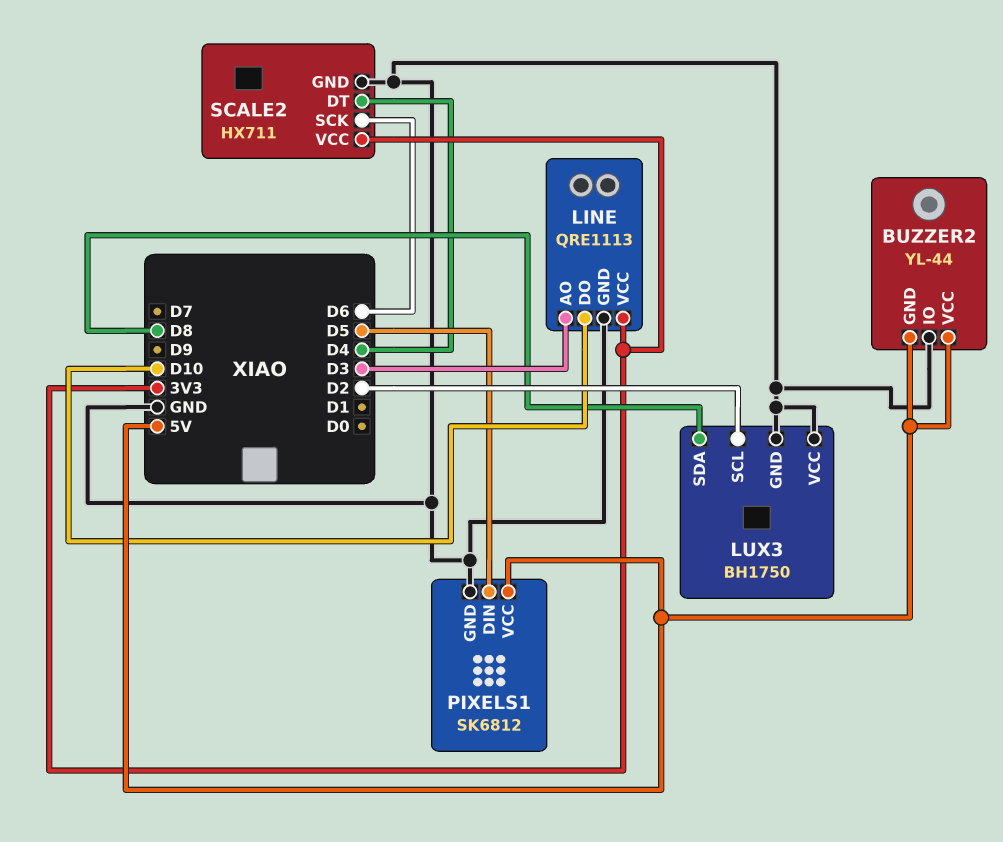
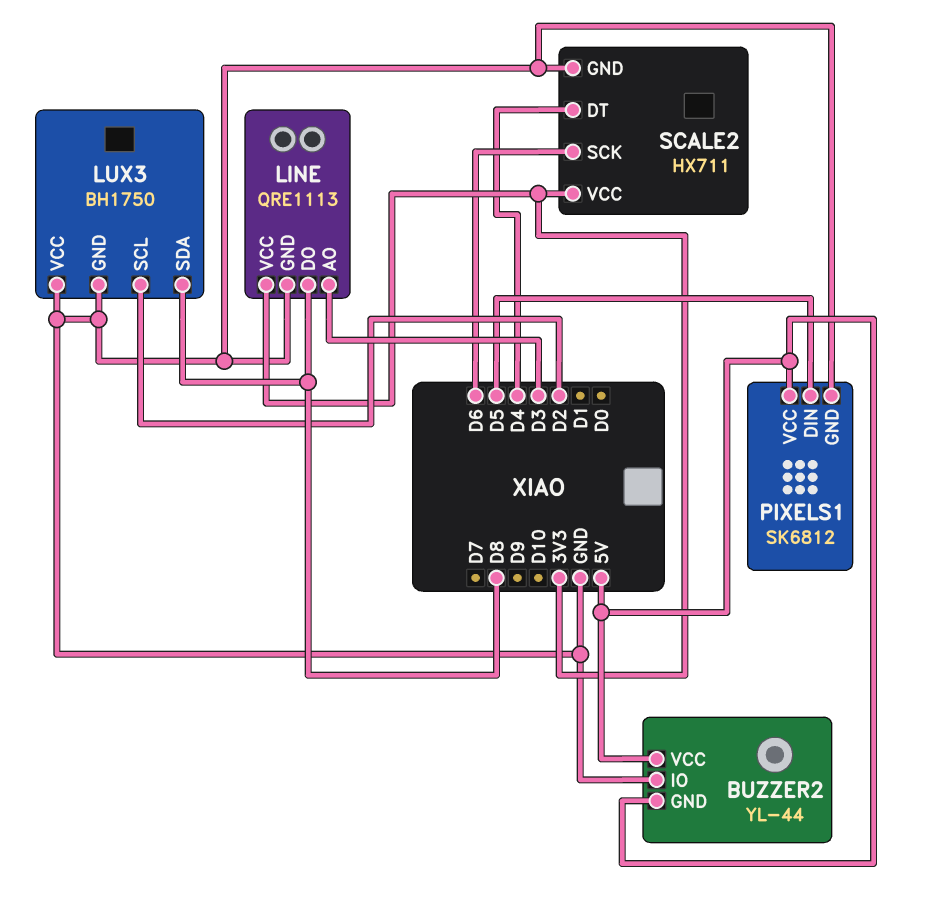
LINE pin DO: D10 -> D8

